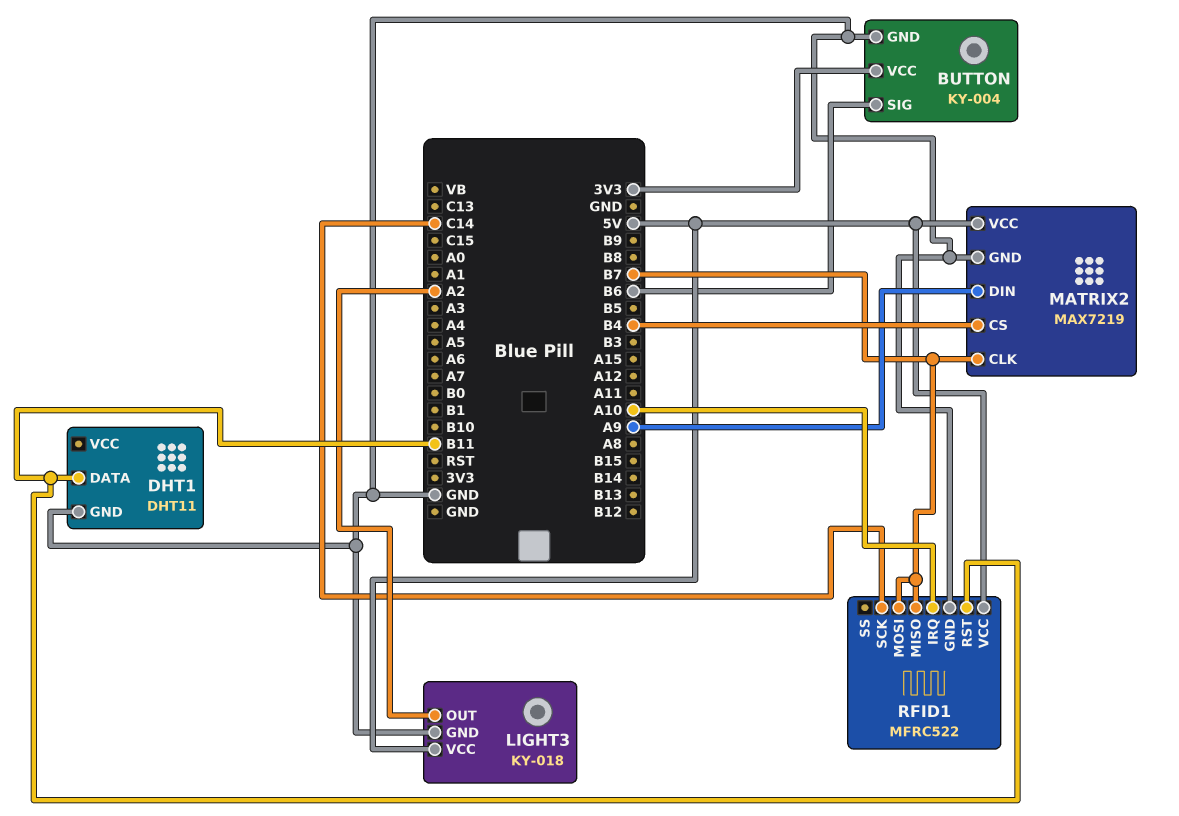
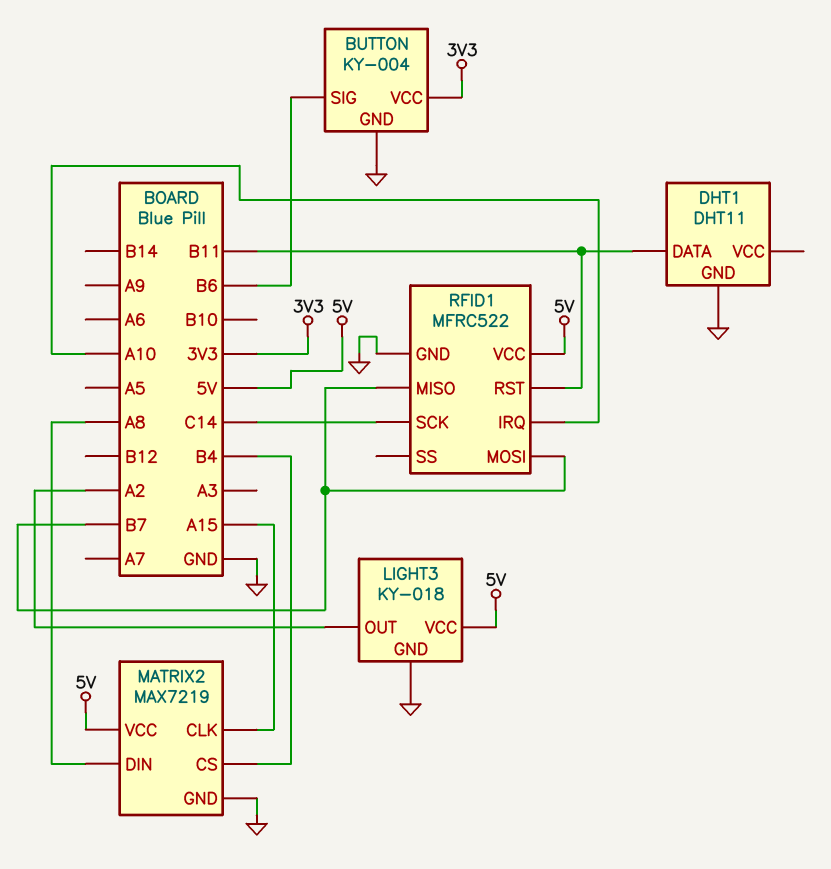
MATRIX2 pin CLK: B7 -> A15
MATRIX2 pin DIN: A9 -> A8

